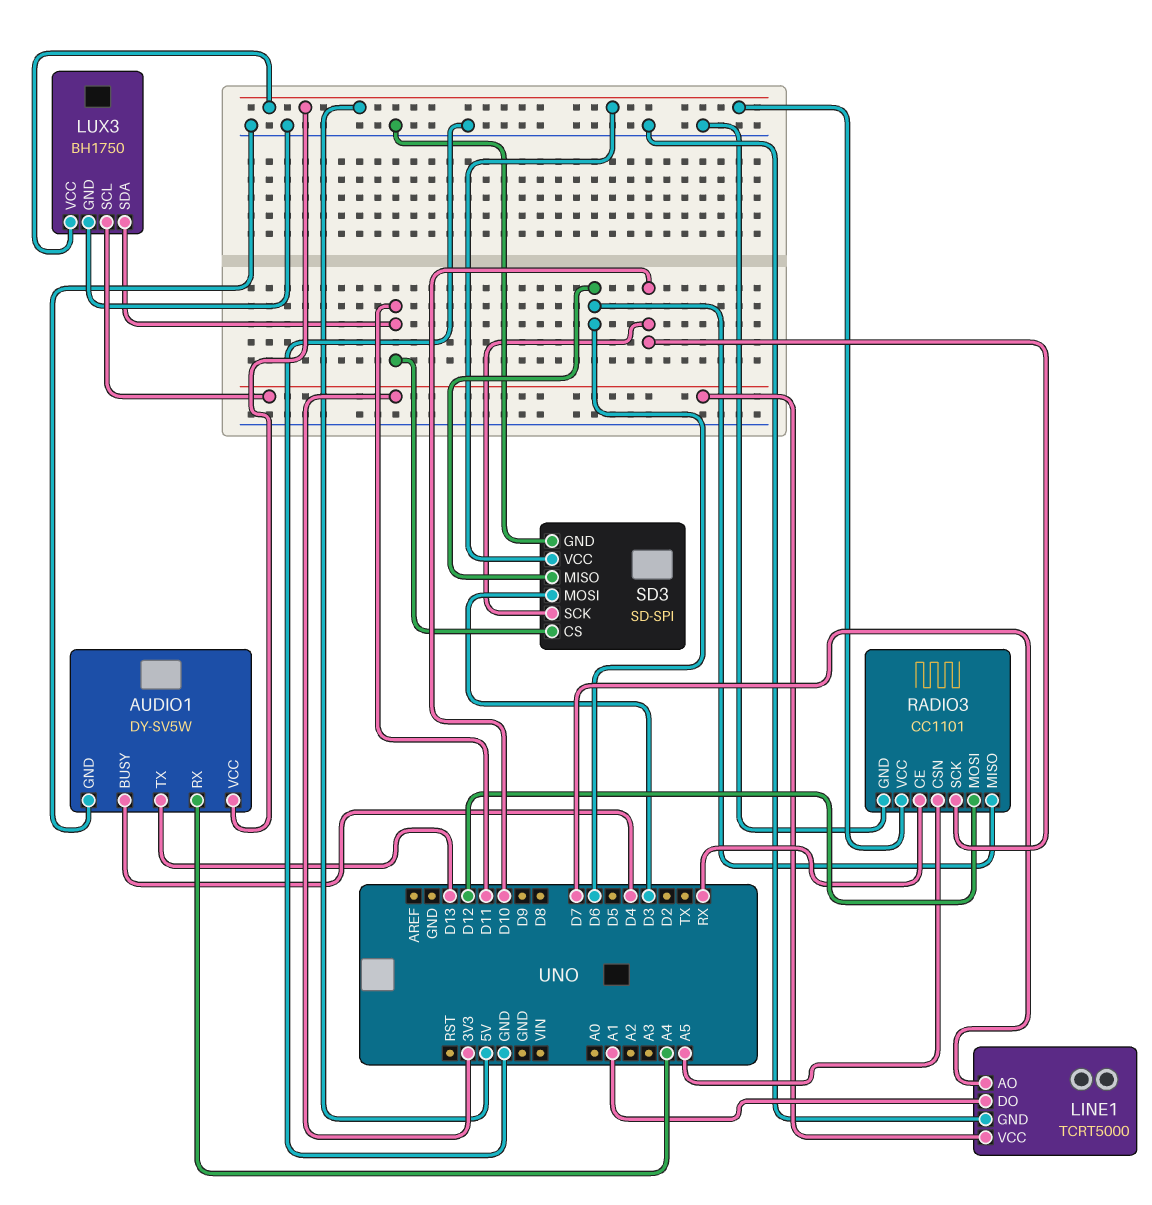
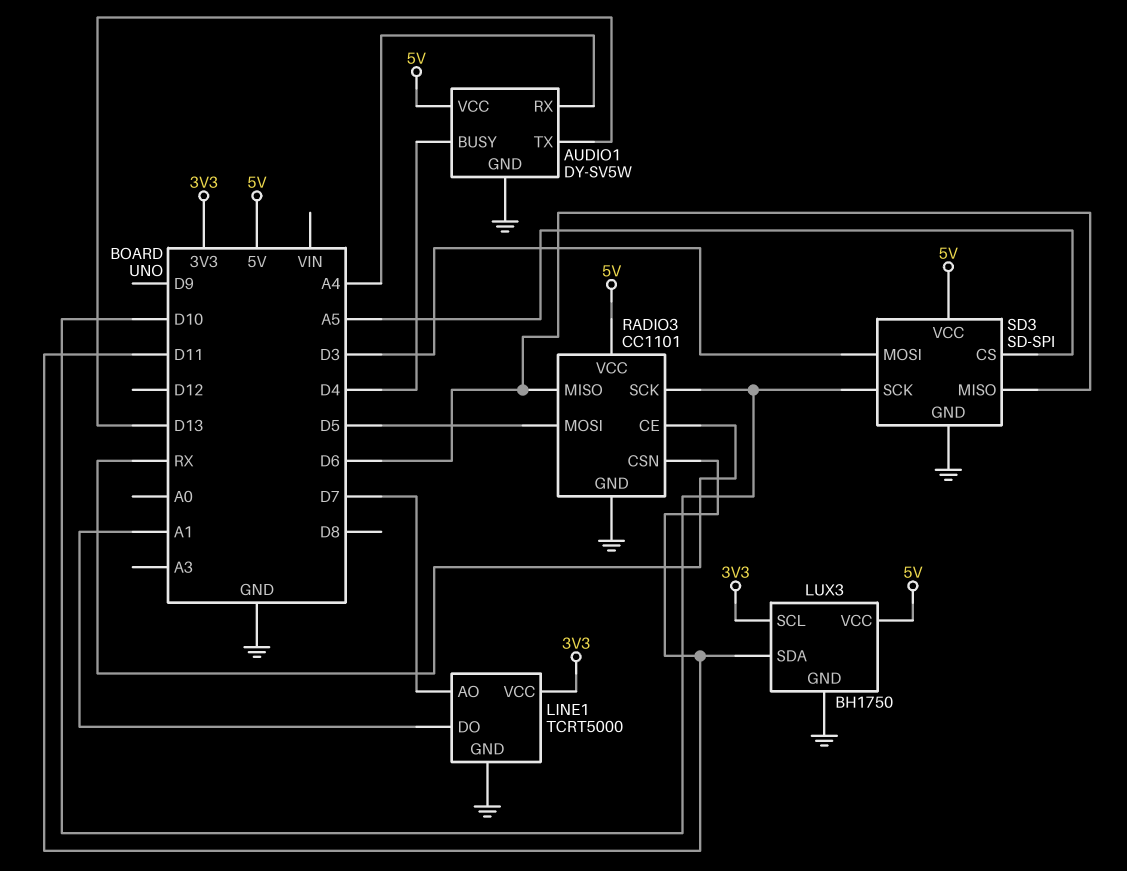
RADIO3 pin CSN: A5 -> D11
RADIO3 pin MOSI: D12 -> D5
SD3 pin CS: D11 -> A5

